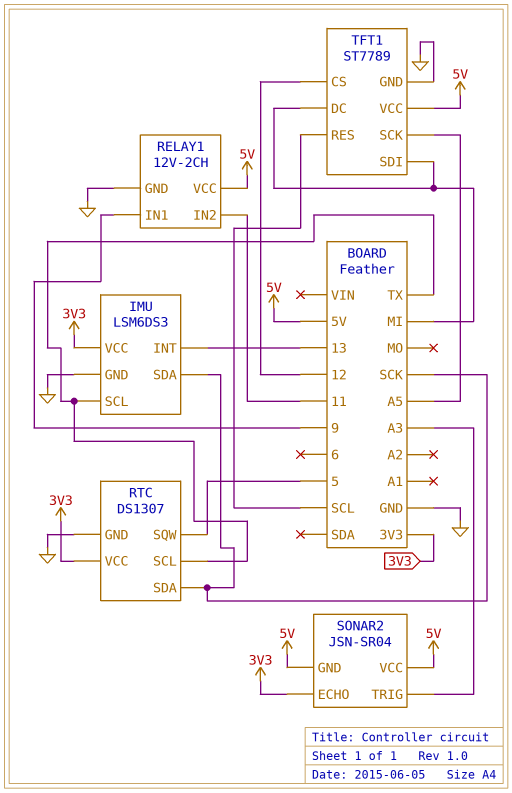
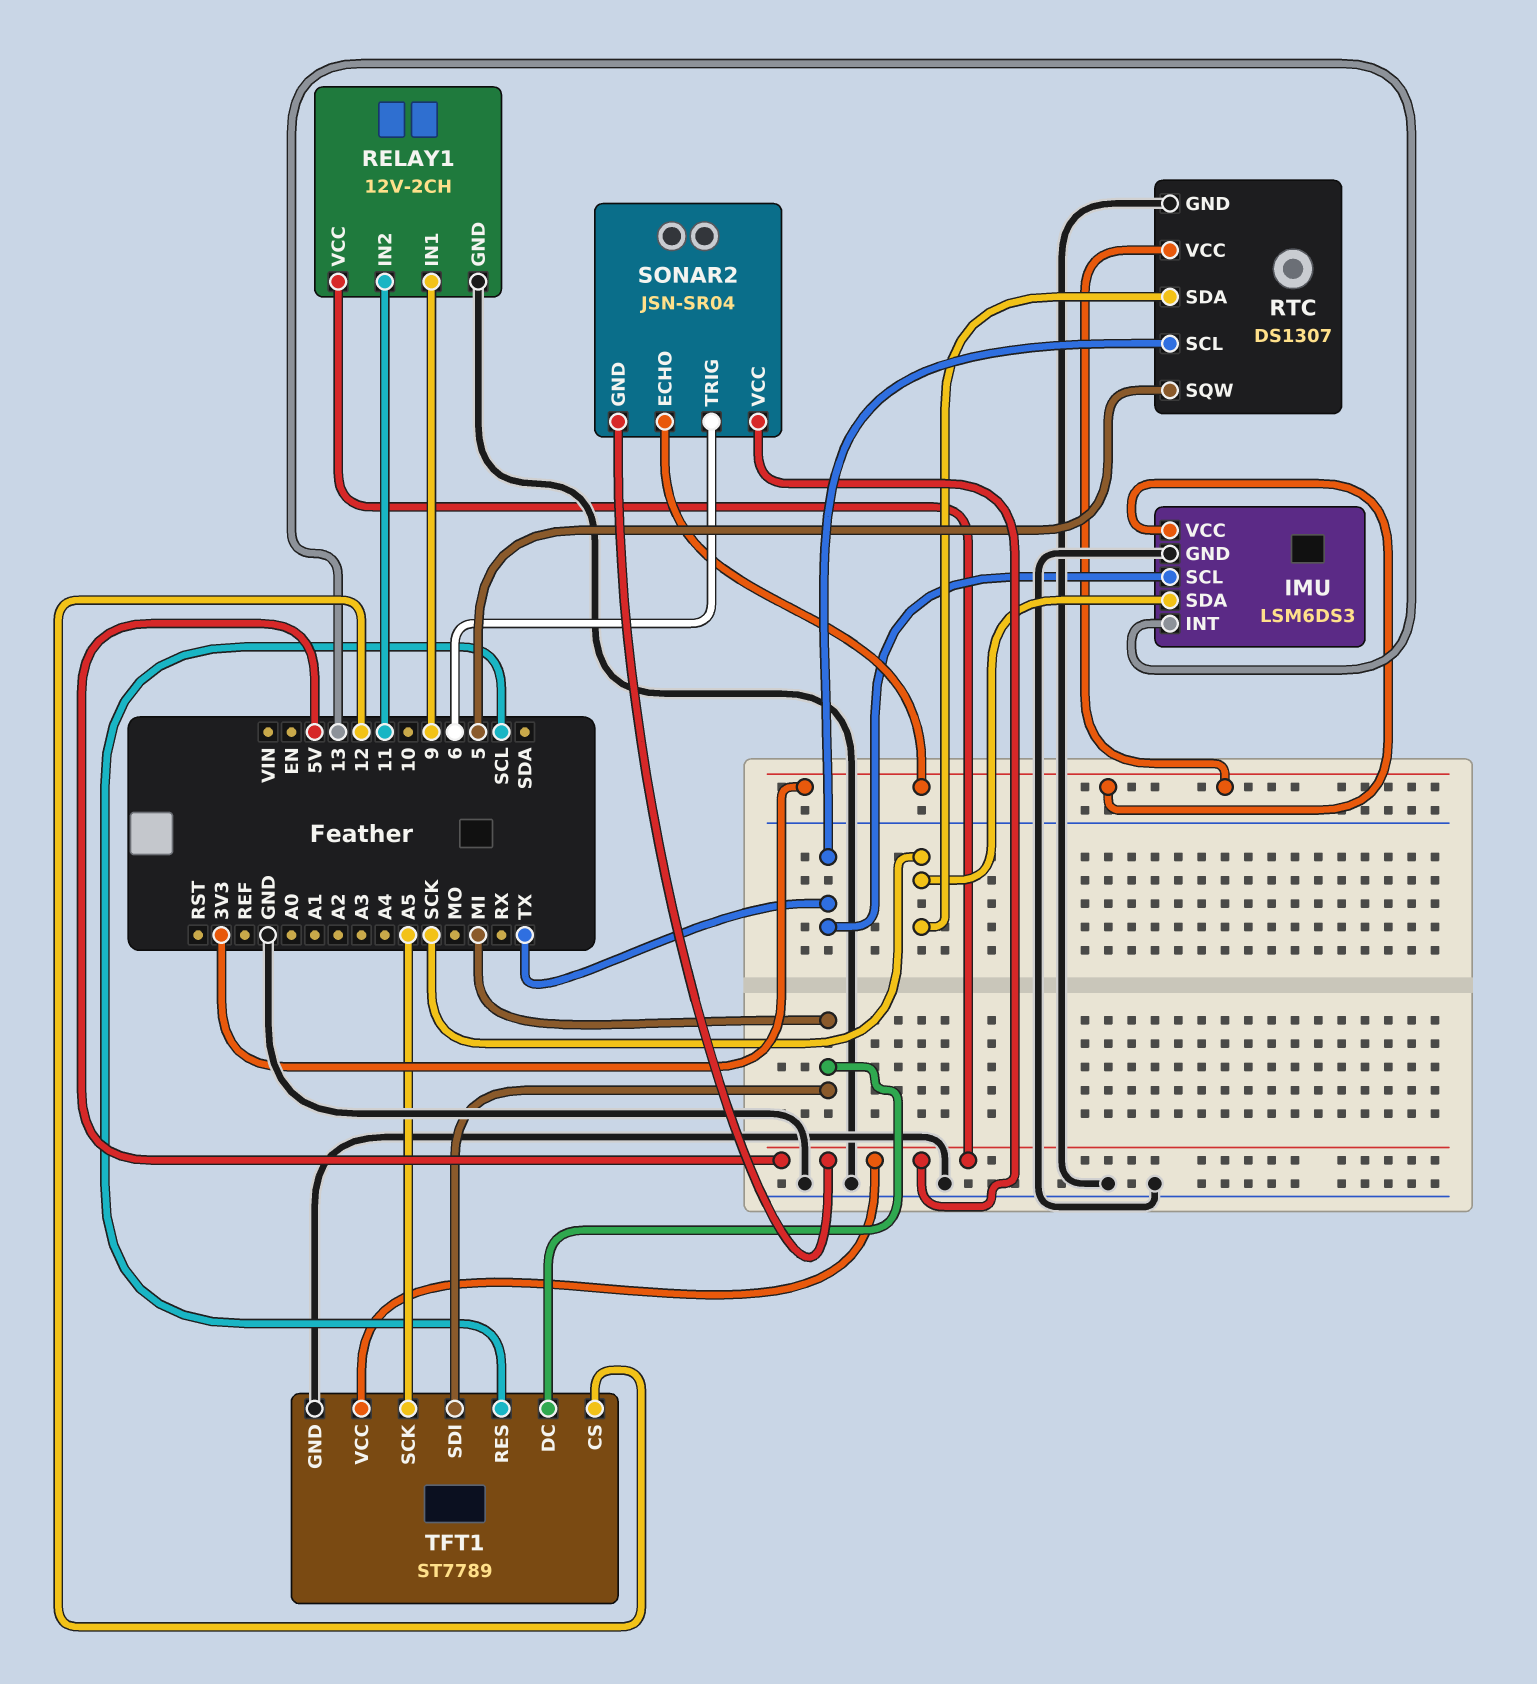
SONAR2 pin TRIG: A3 -> 6

